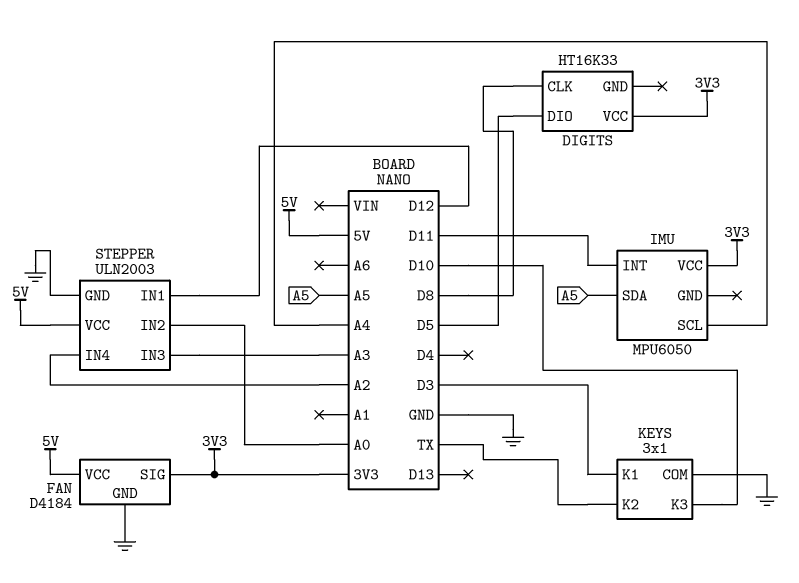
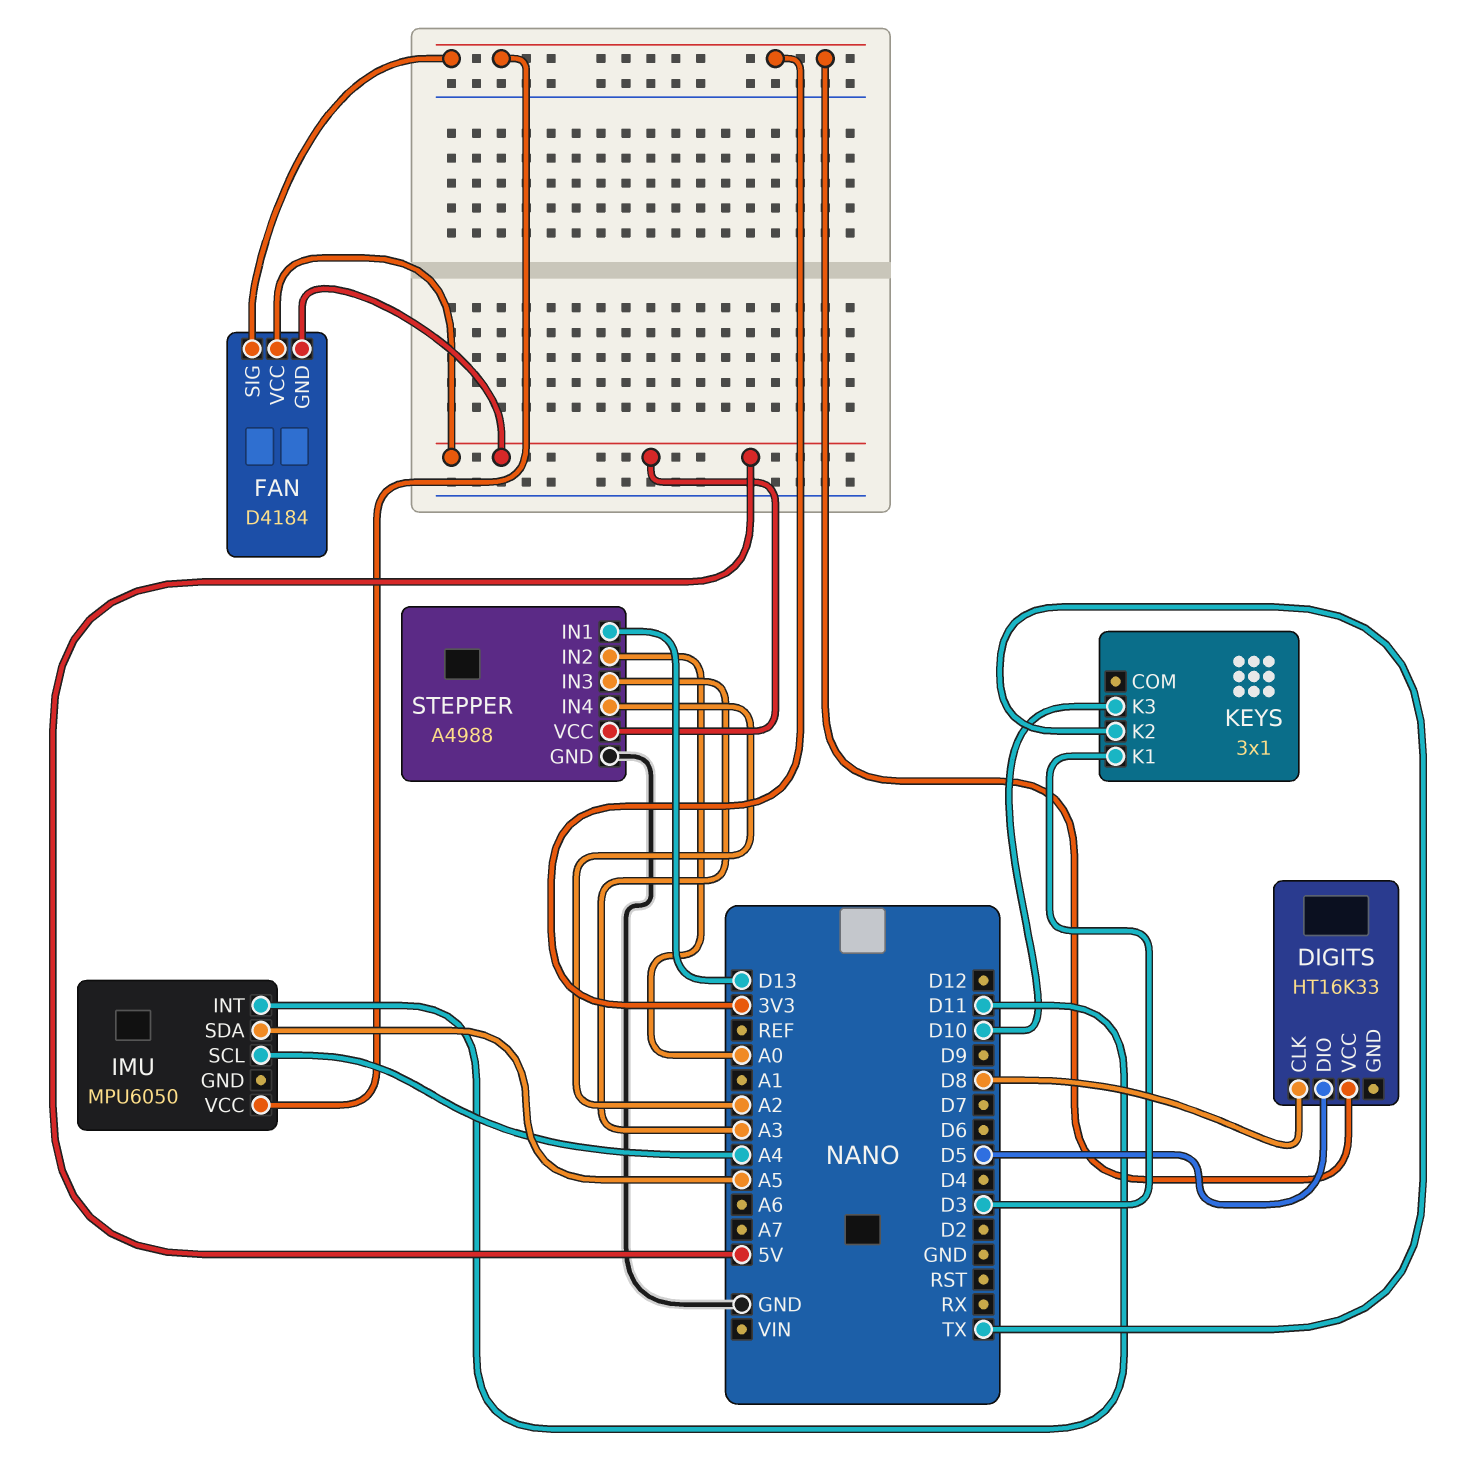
FAN pin GND: GND -> 5V
KEYS pin COM: GND -> none
STEPPER: ULN2003 -> A4988
STEPPER pin IN1: D12 -> D13

